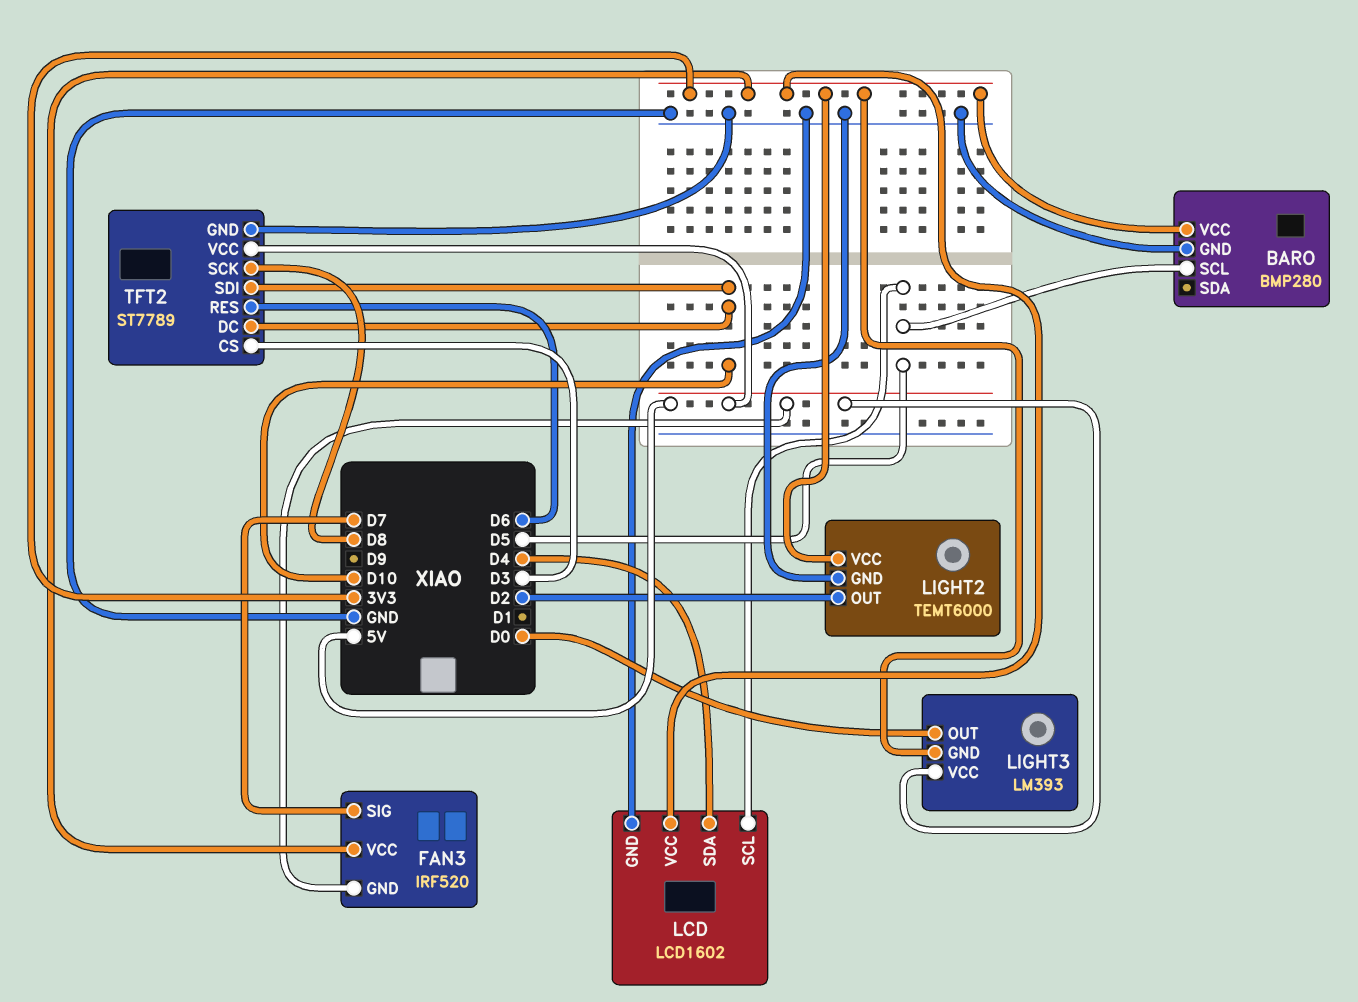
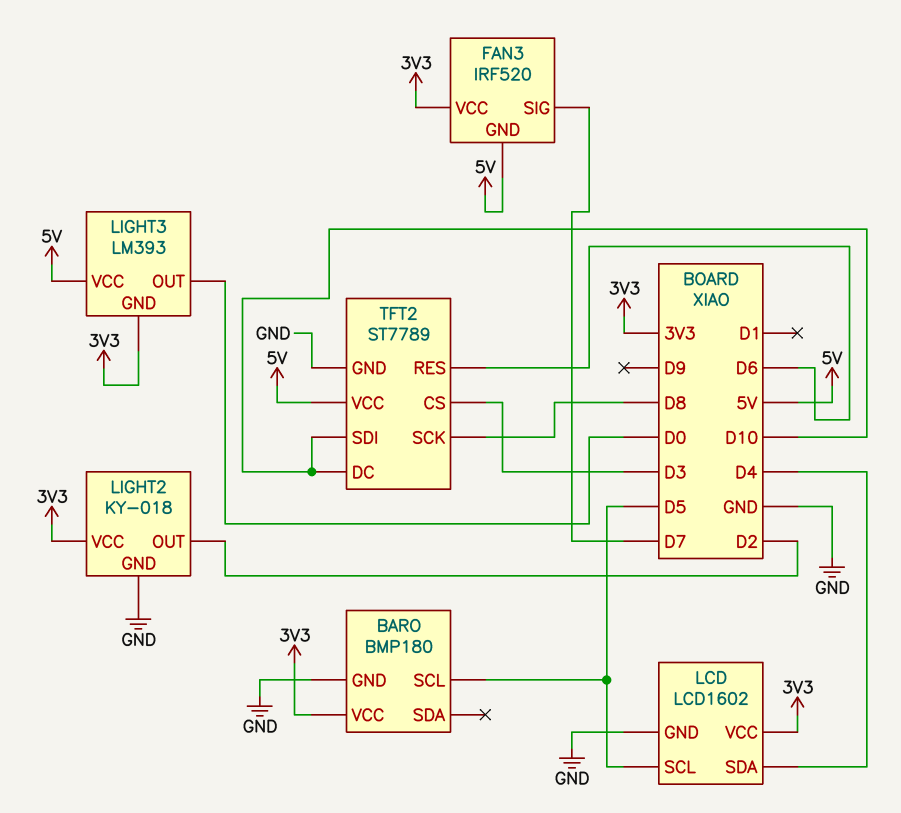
BARO: BMP280 -> BMP180
LIGHT2: TEMT6000 -> KY-018

